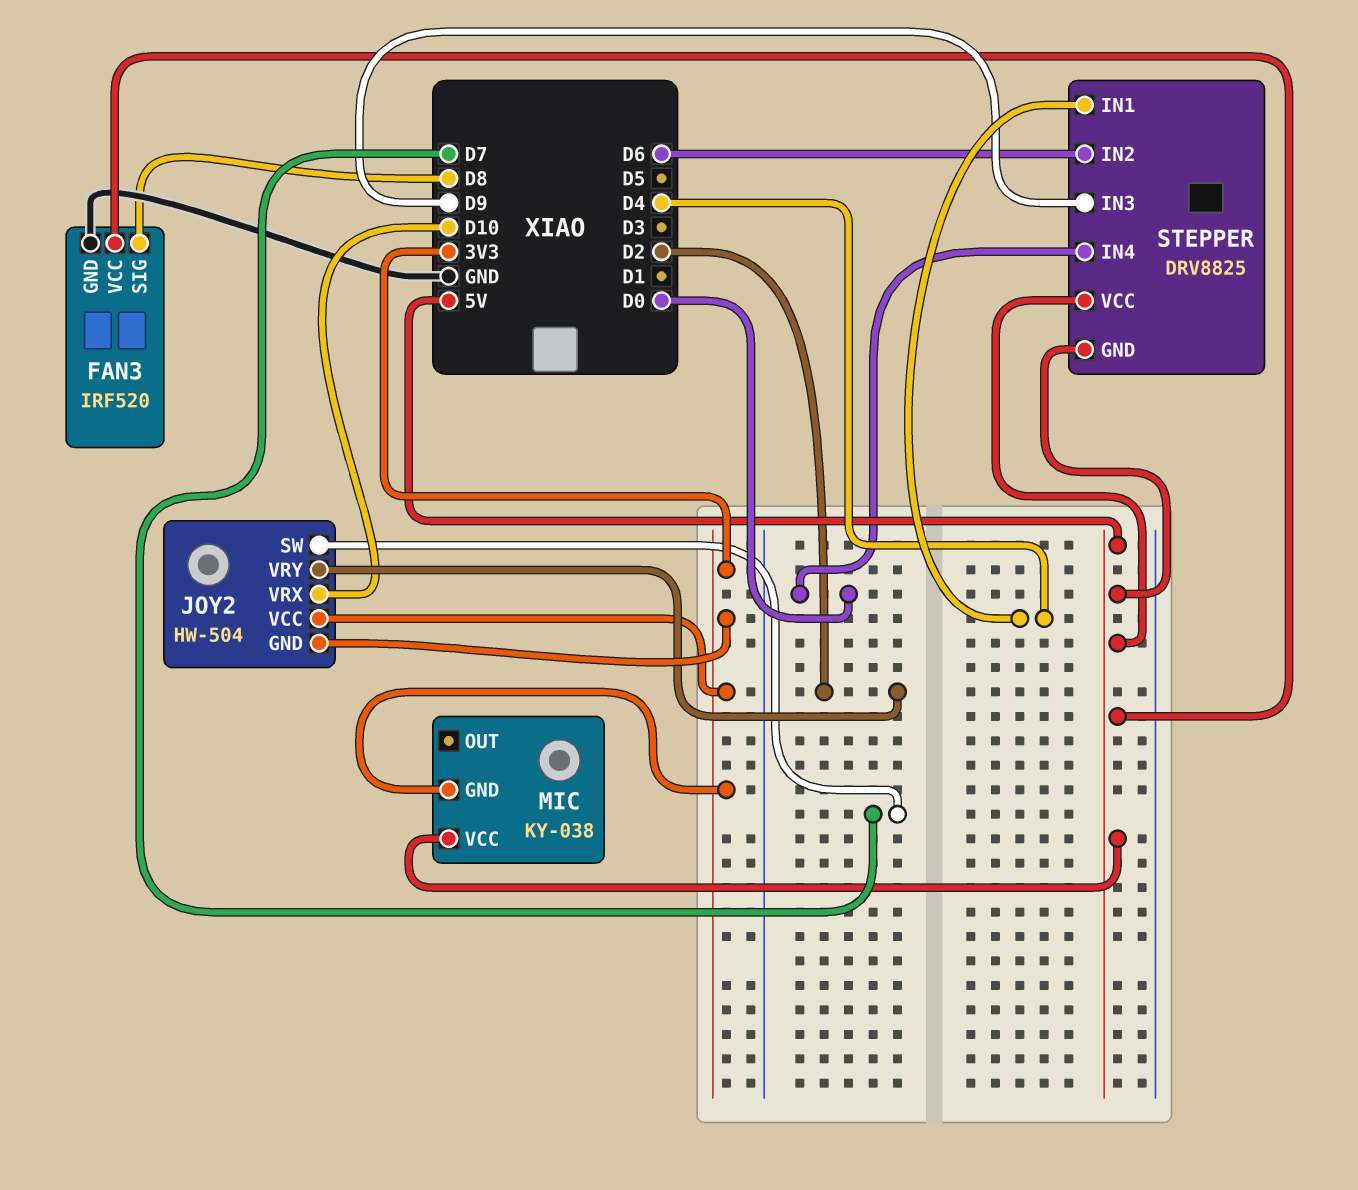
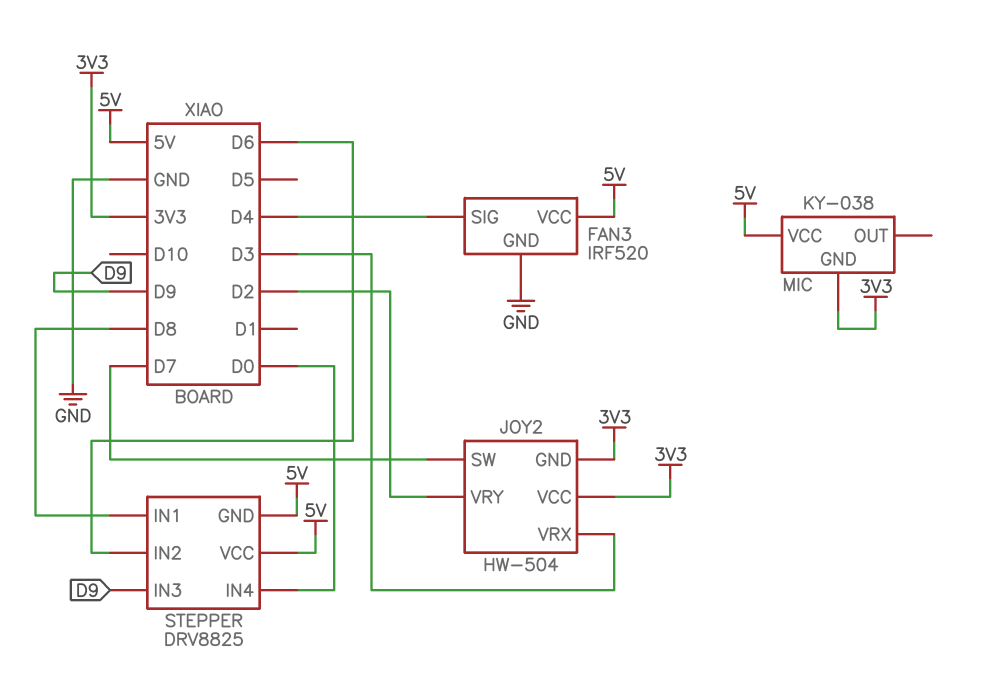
FAN3 pin SIG: D8 -> D4
JOY2 pin VRX: D10 -> D3
STEPPER pin IN1: D4 -> D8

